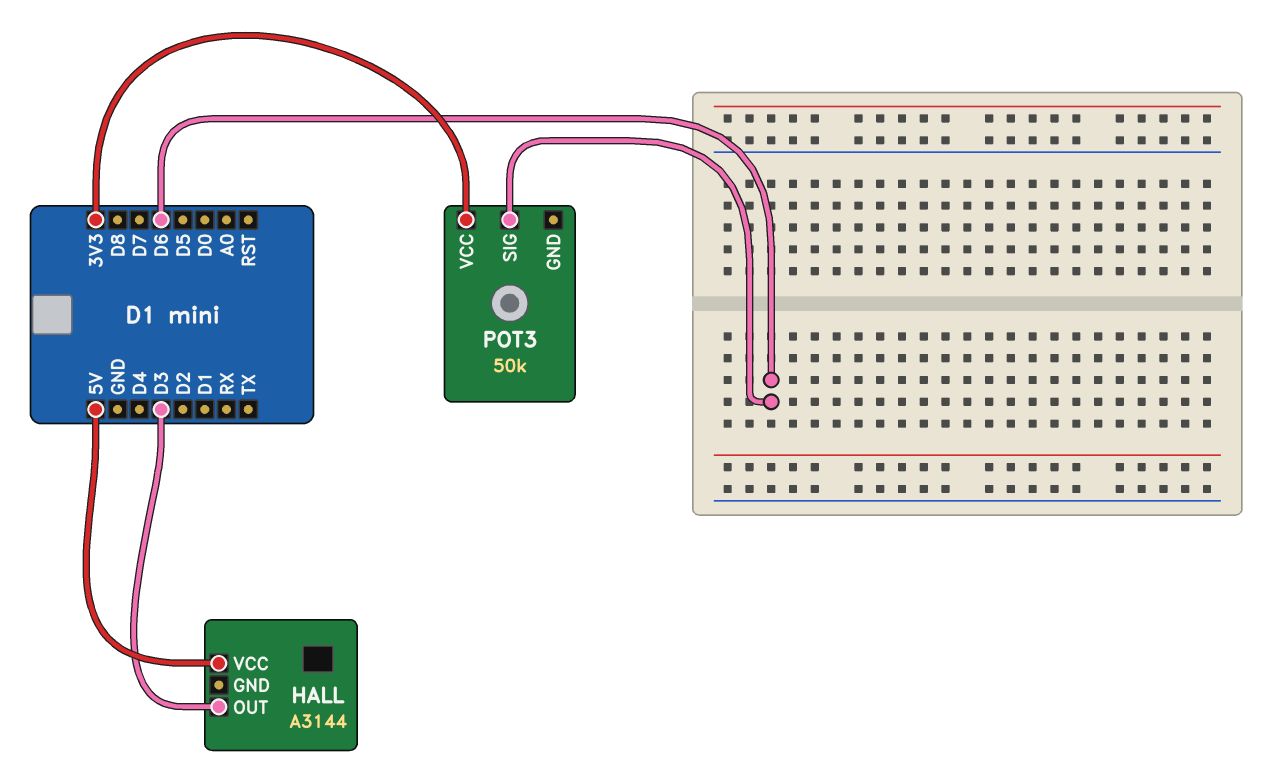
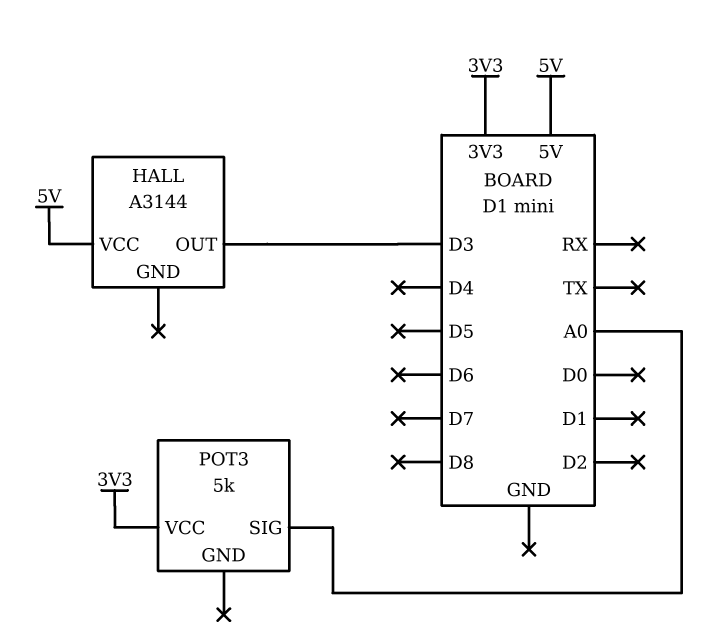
POT3: 50k -> 5k
POT3 pin SIG: D6 -> A0

